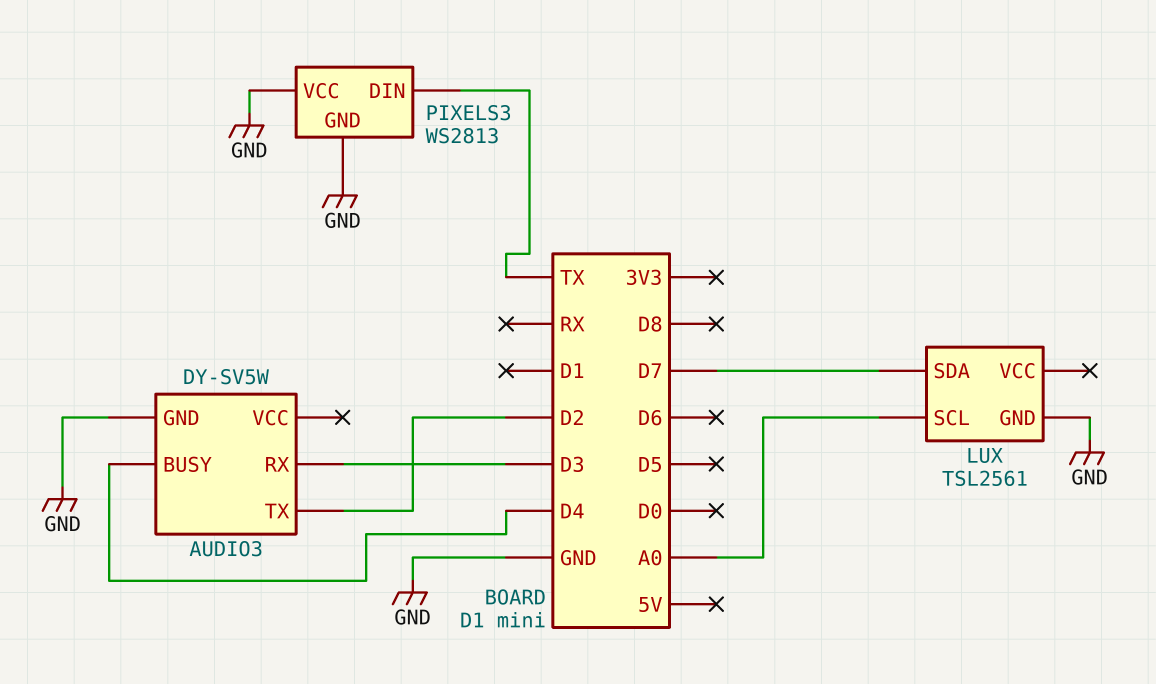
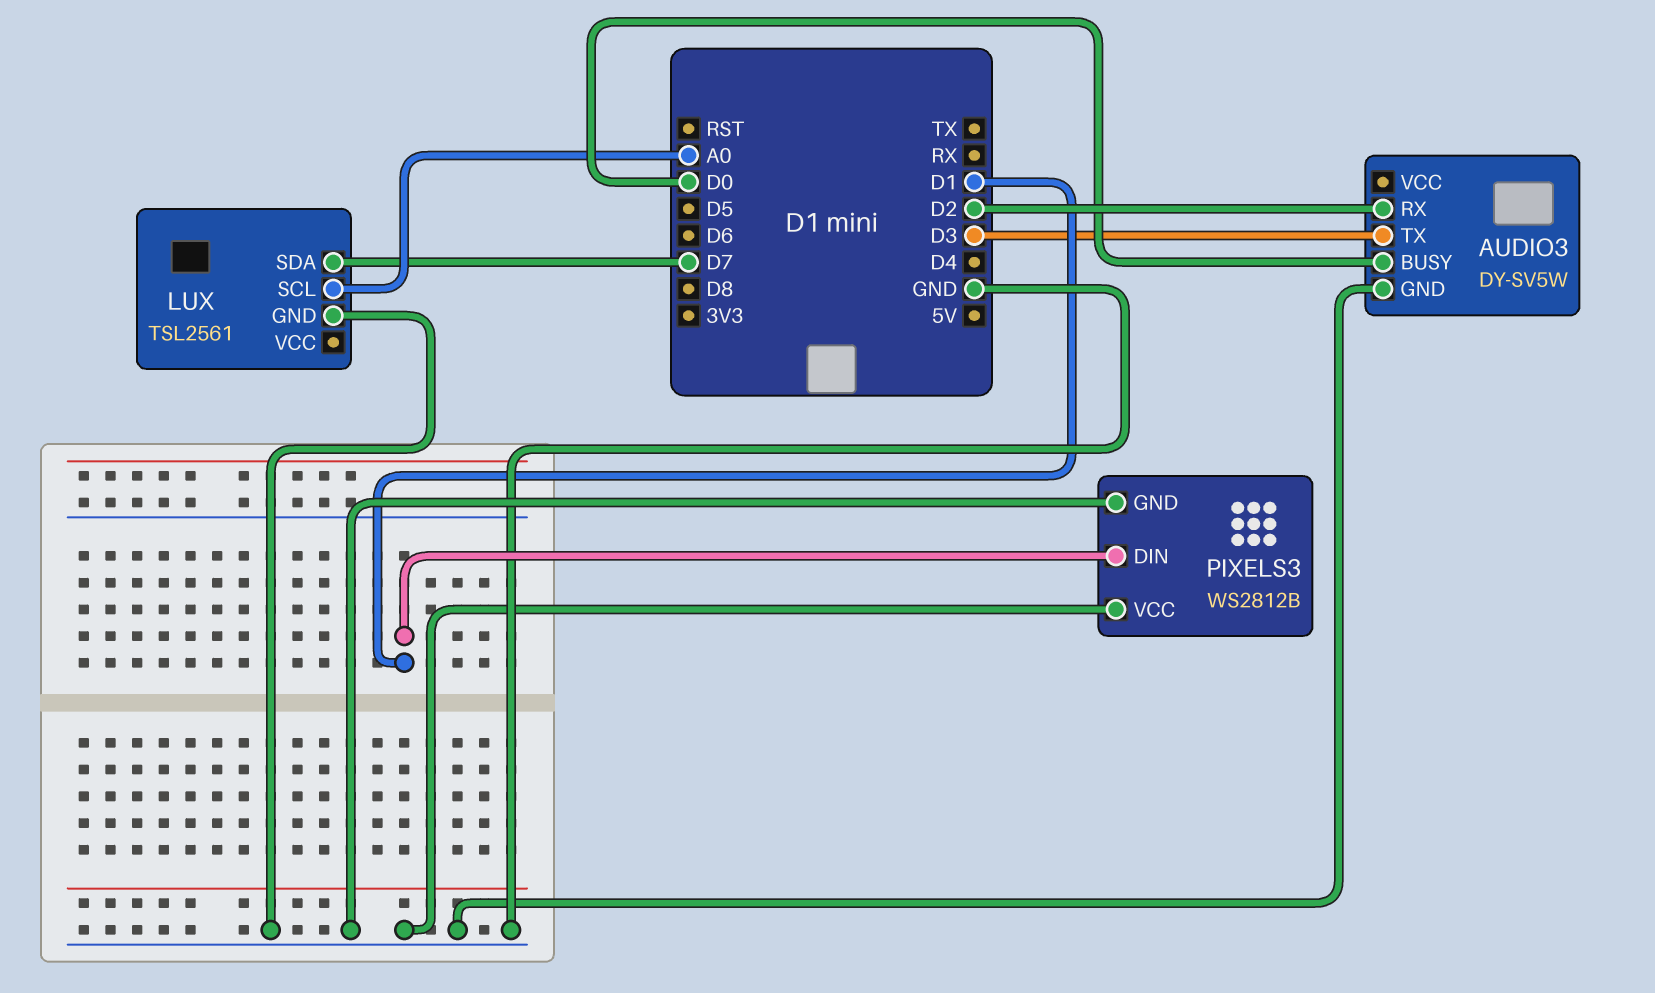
AUDIO3 pin BUSY: D4 -> D0
AUDIO3 pin RX: D3 -> D2
AUDIO3 pin TX: D2 -> D3
PIXELS3: WS2813 -> WS2812B
PIXELS3 pin DIN: TX -> D1

